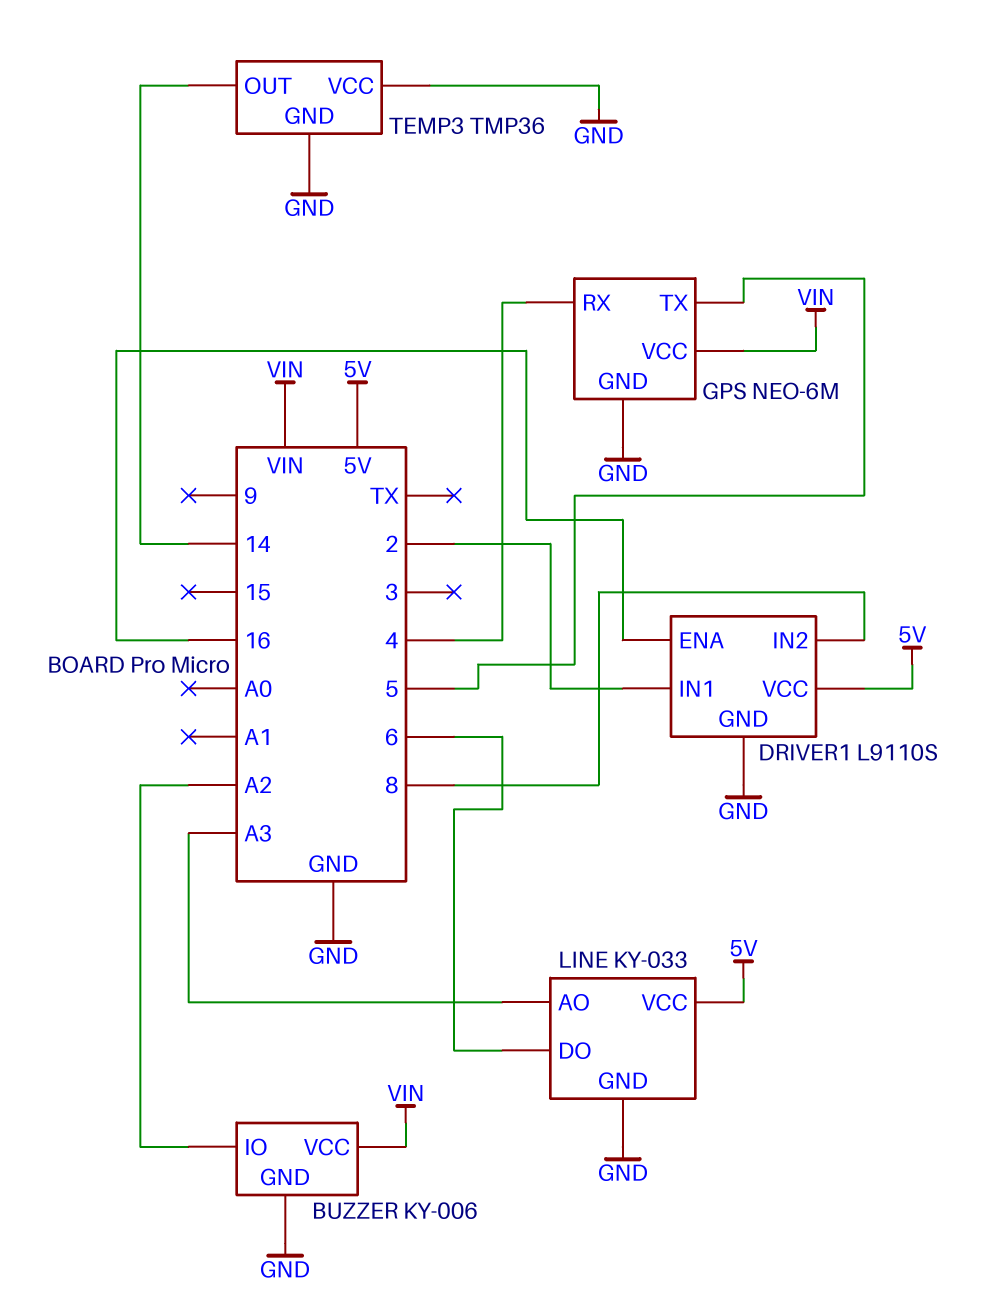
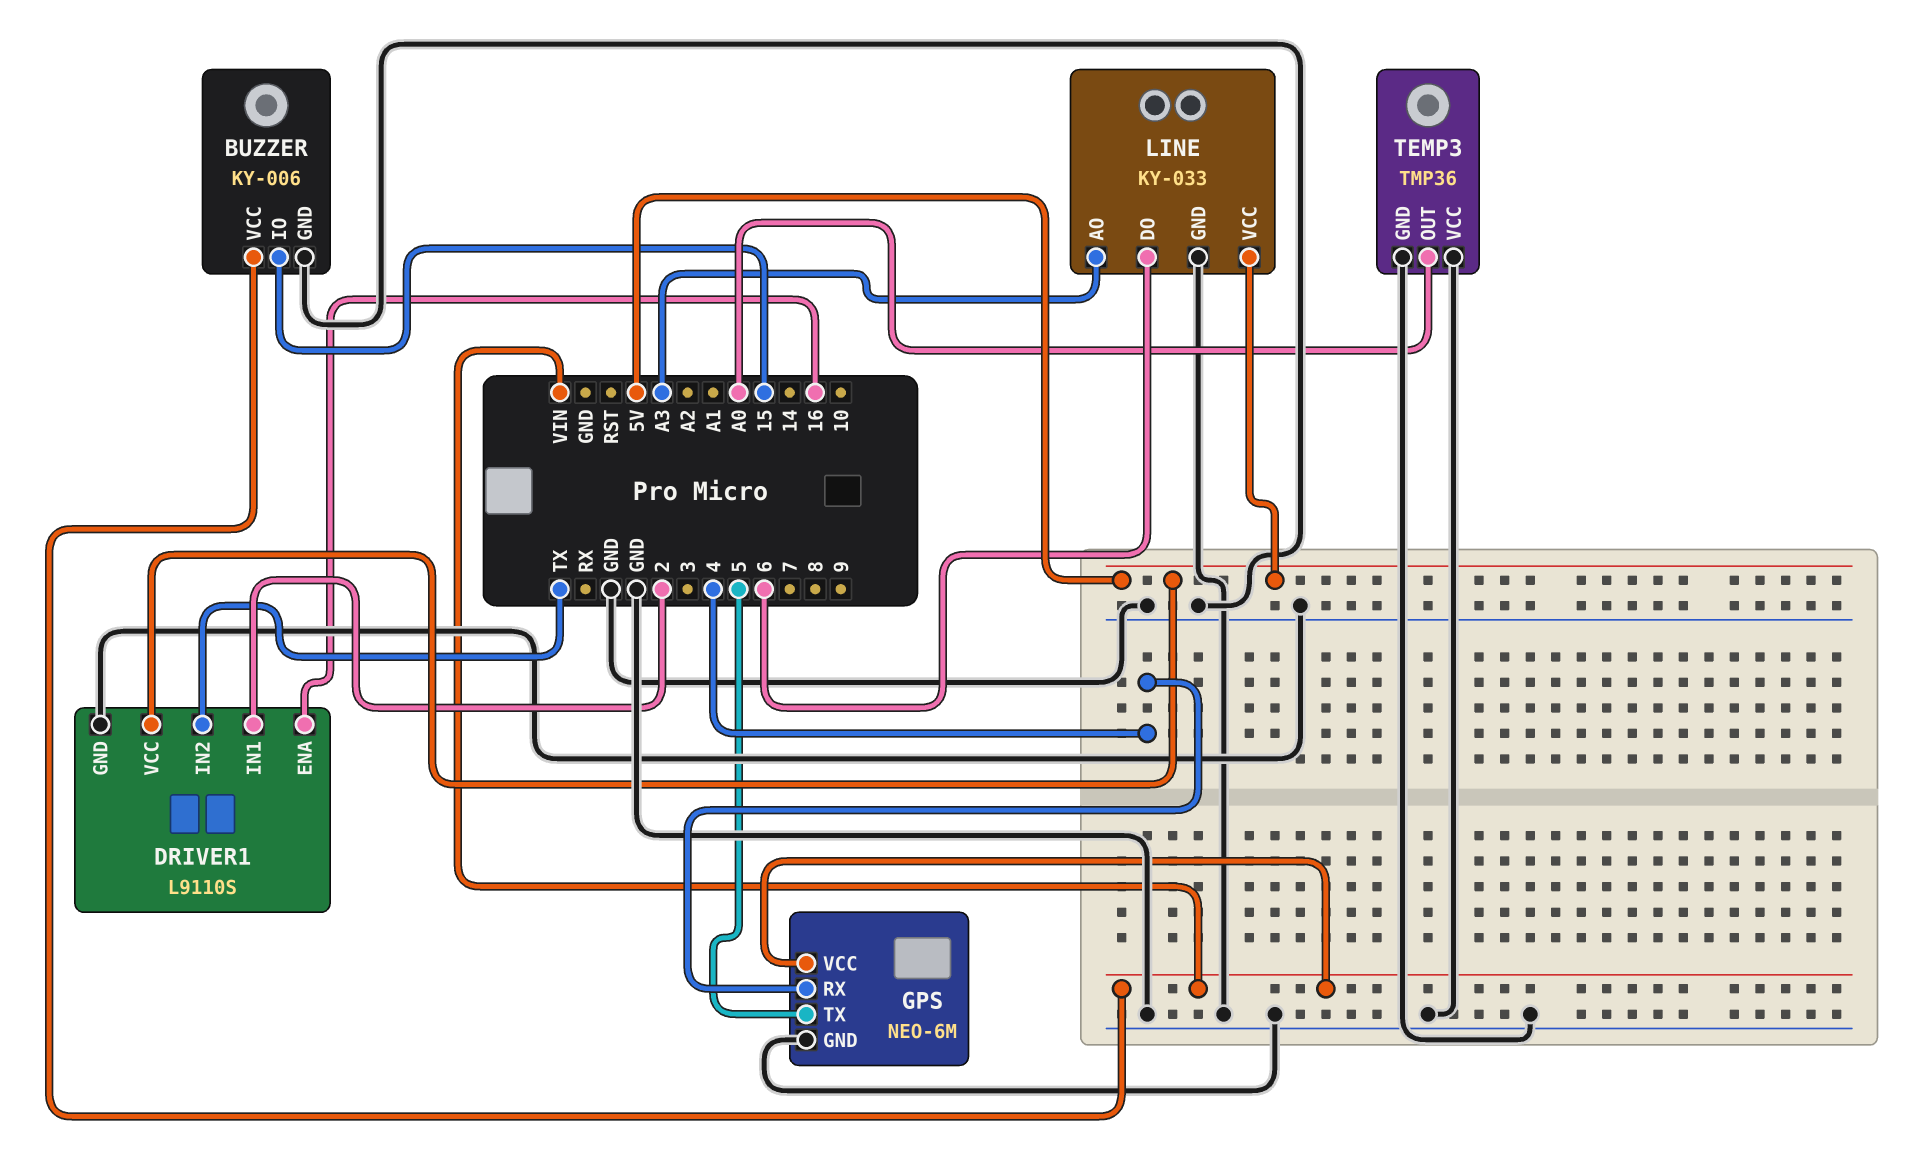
BUZZER pin IO: A2 -> 15
DRIVER1 pin IN2: 8 -> TX
TEMP3 pin OUT: 14 -> A0

